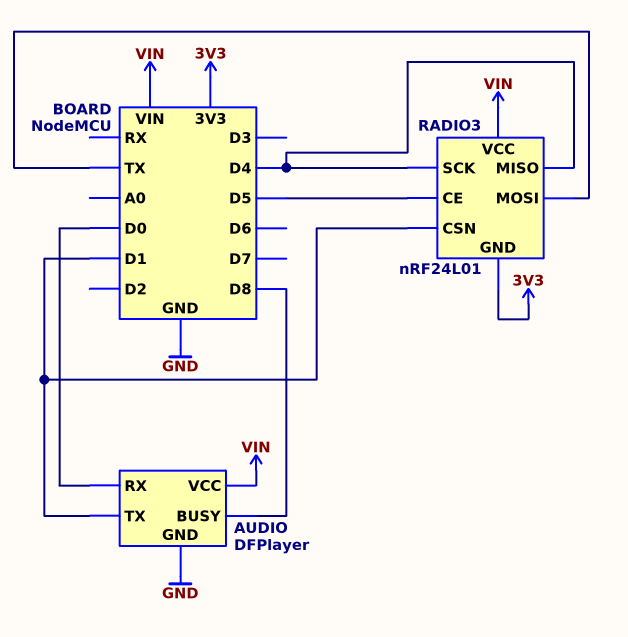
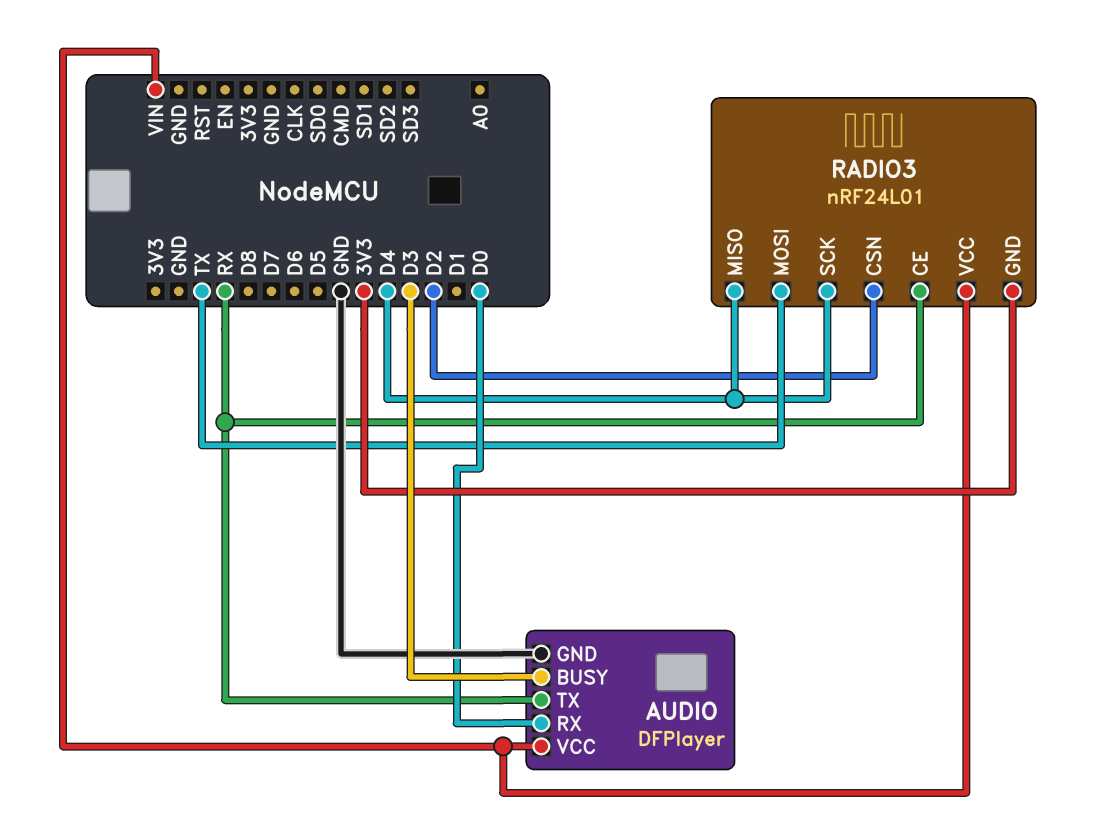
AUDIO pin BUSY: D8 -> D3
AUDIO pin TX: D1 -> RX
RADIO3 pin CE: D5 -> RX
RADIO3 pin CSN: D1 -> D2

